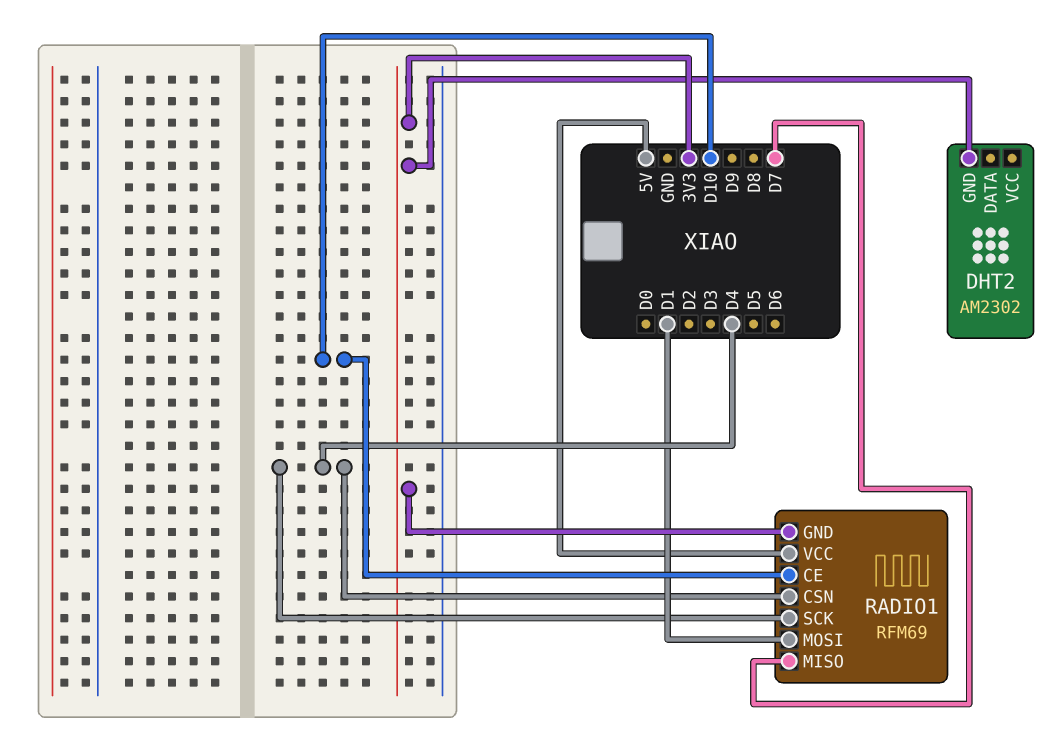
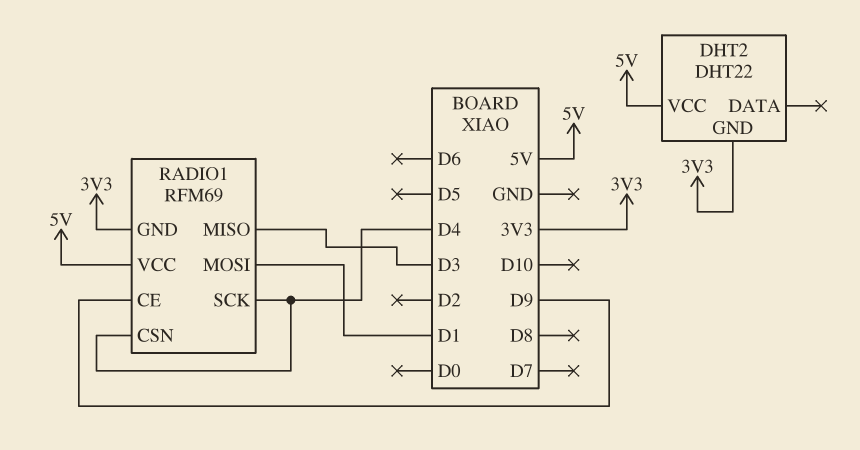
DHT2: AM2302 -> DHT22
DHT2 pin VCC: none -> 5V
RADIO1 pin CE: D10 -> D9
RADIO1 pin MISO: D7 -> D3

